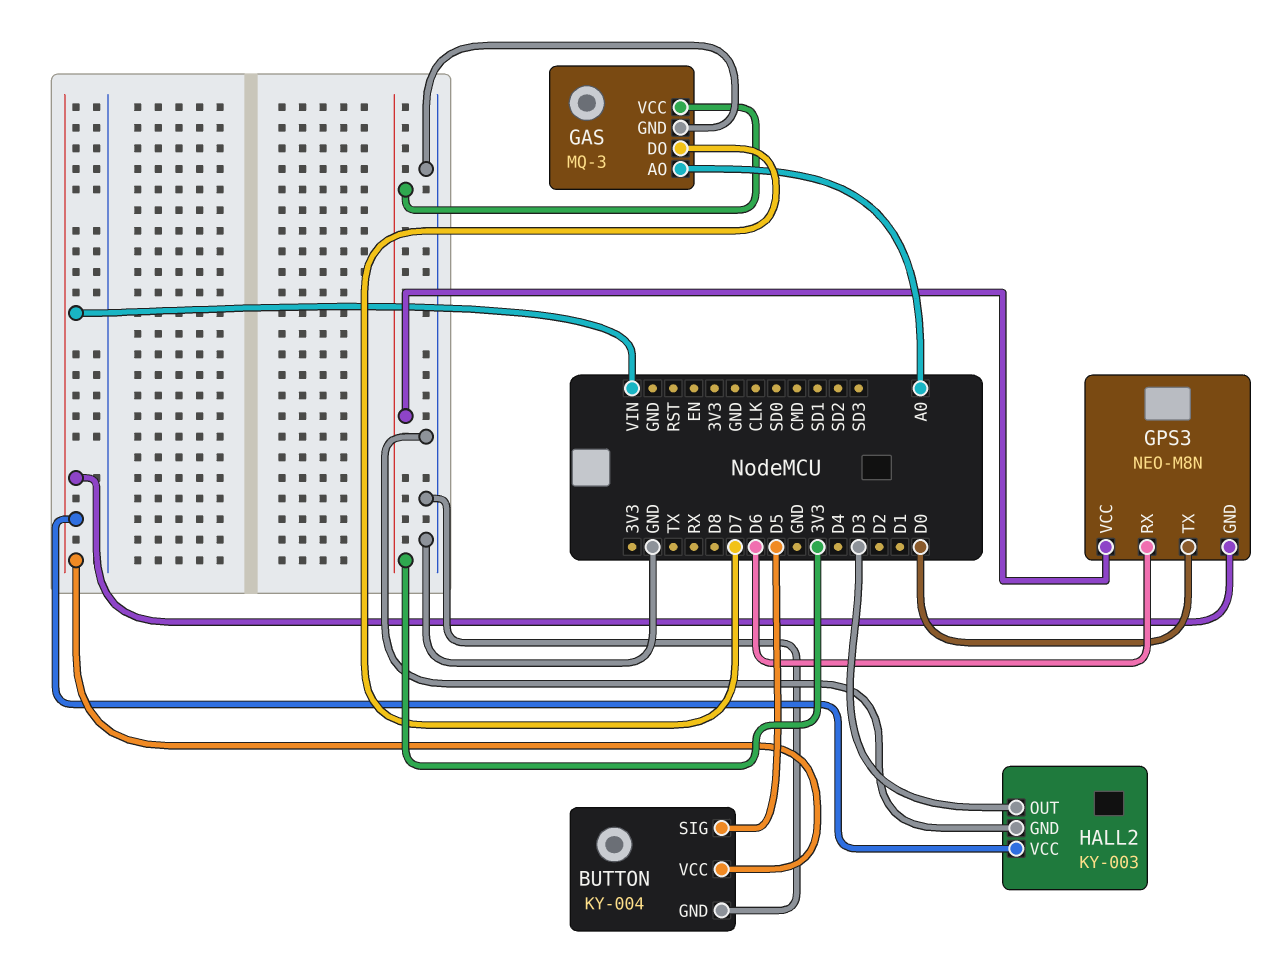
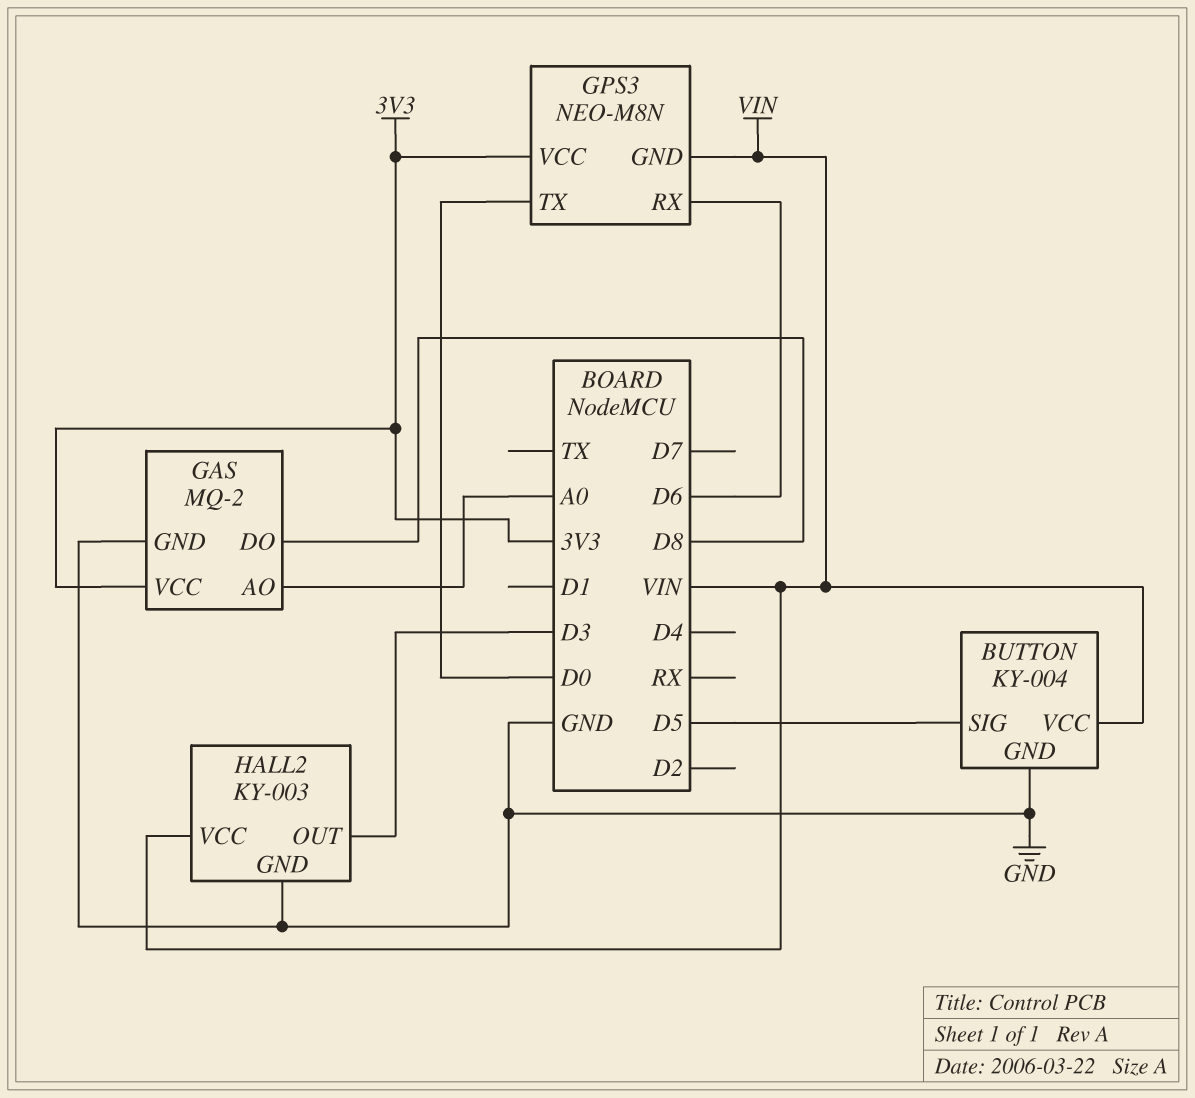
GAS: MQ-3 -> MQ-2
GAS pin DO: D7 -> D8

